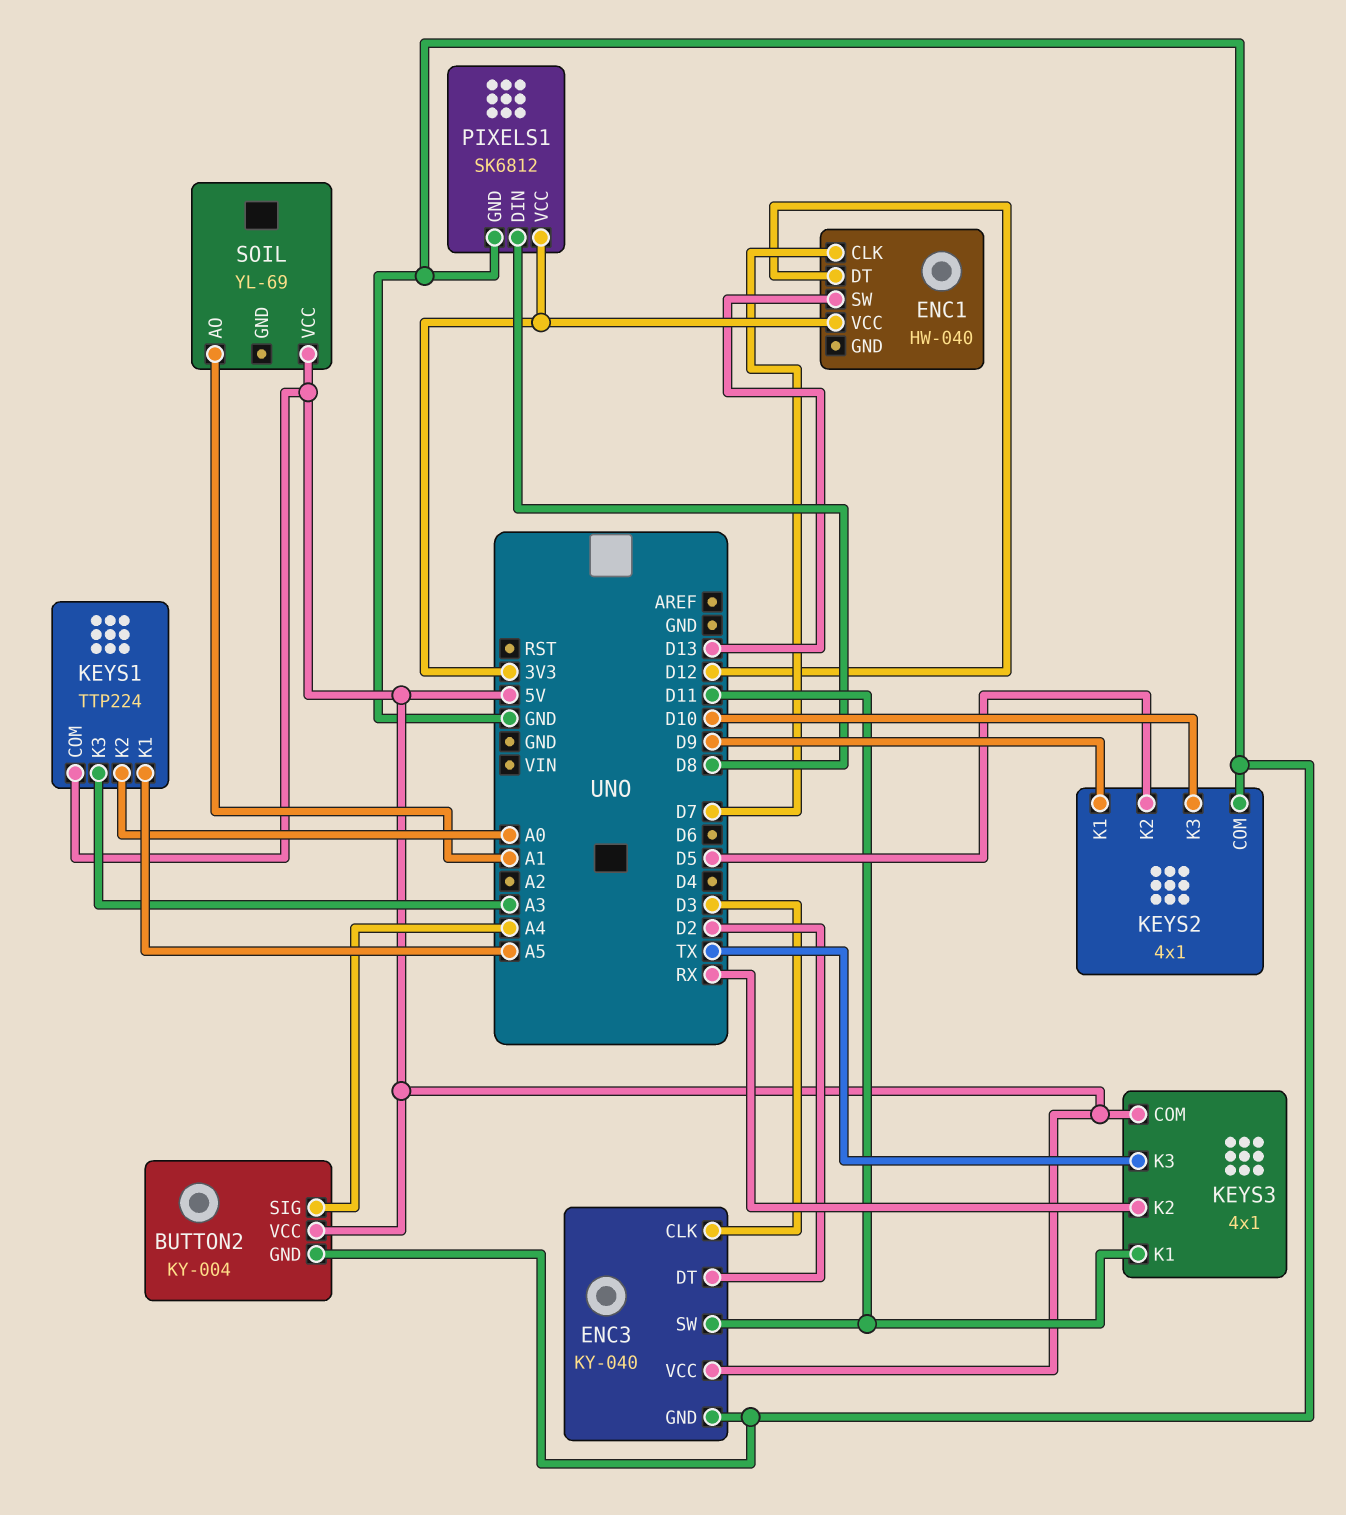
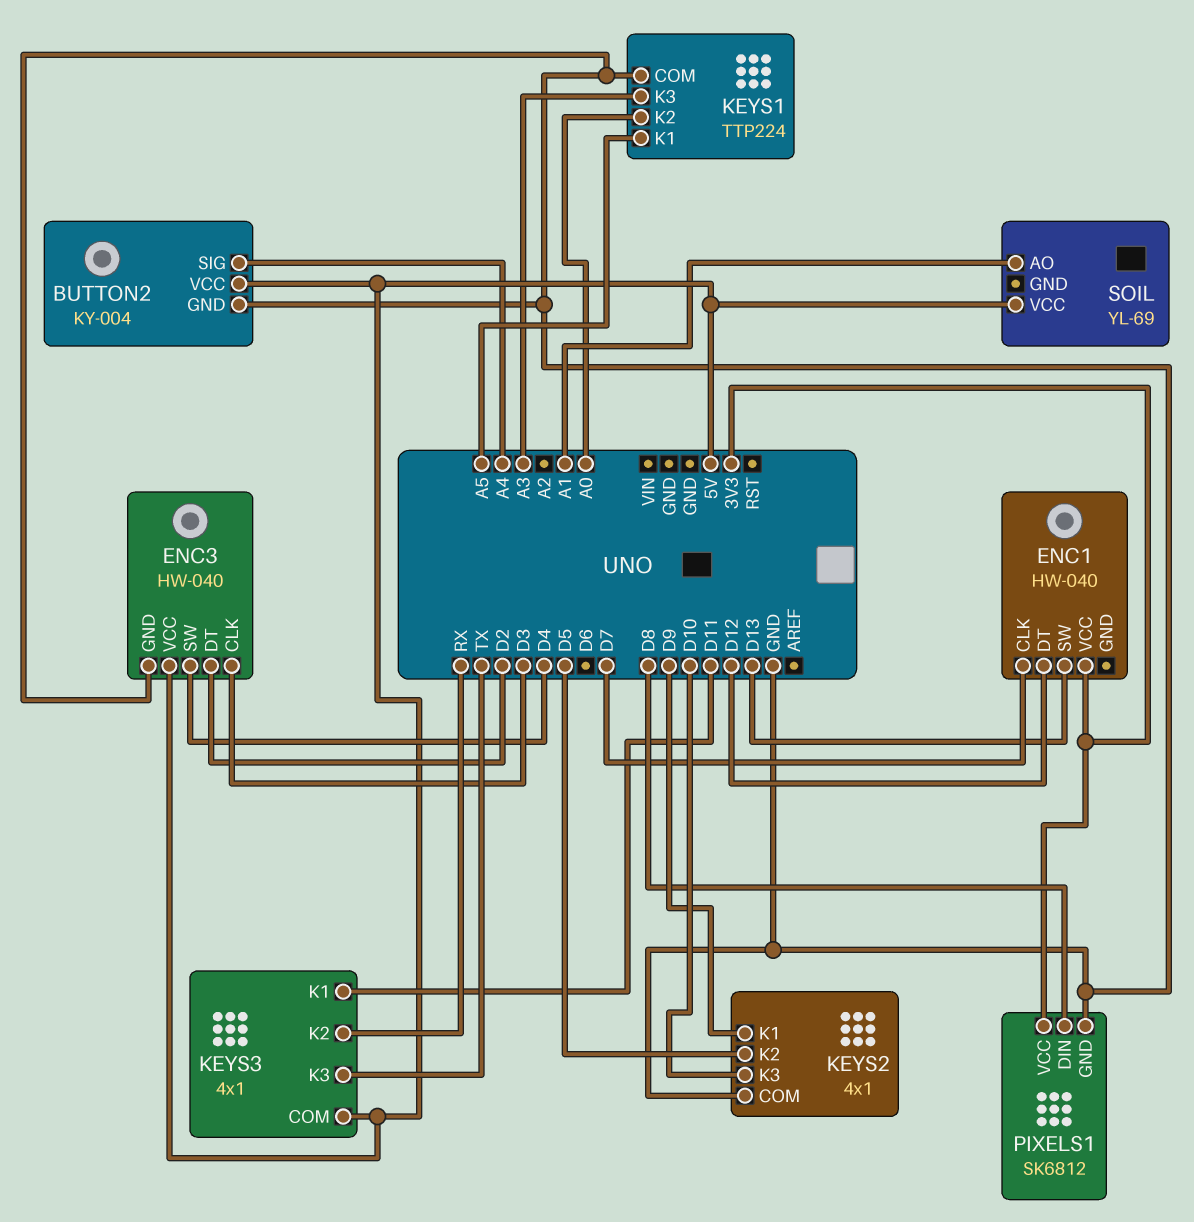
ENC3: KY-040 -> HW-040
ENC3 pin SW: D11 -> D4
KEYS1 pin COM: 5V -> GND

